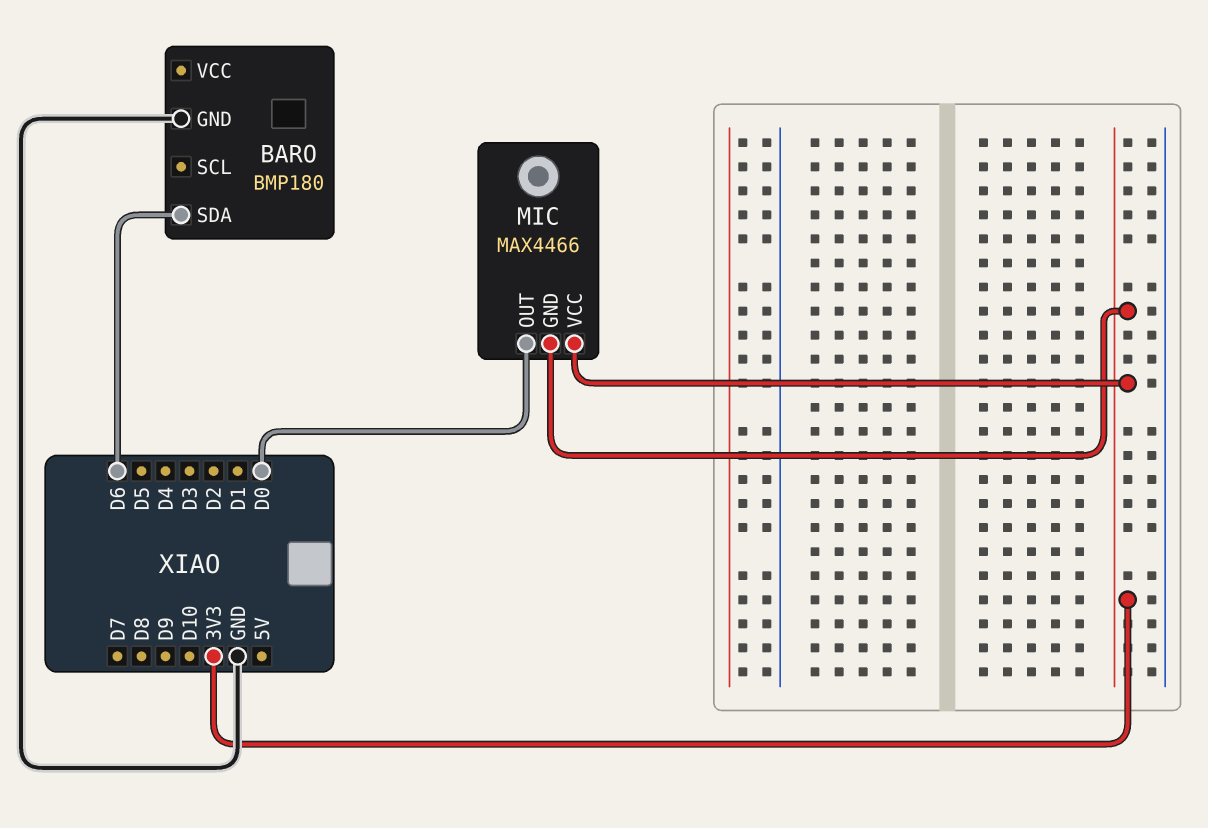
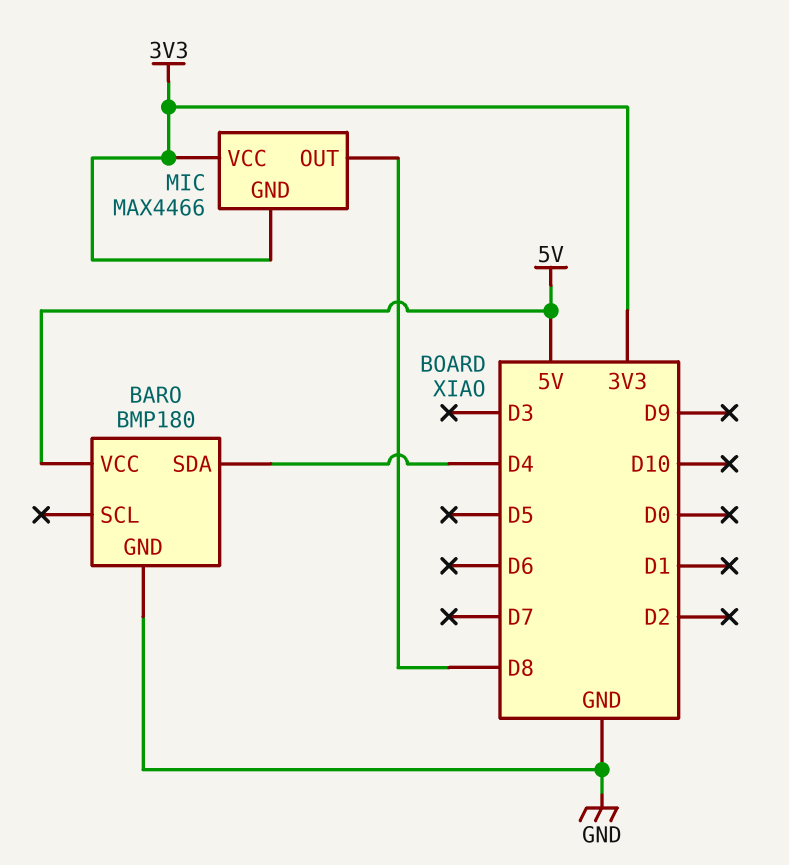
BARO pin SDA: D6 -> D4
BARO pin VCC: none -> 5V
MIC pin OUT: D0 -> D8

